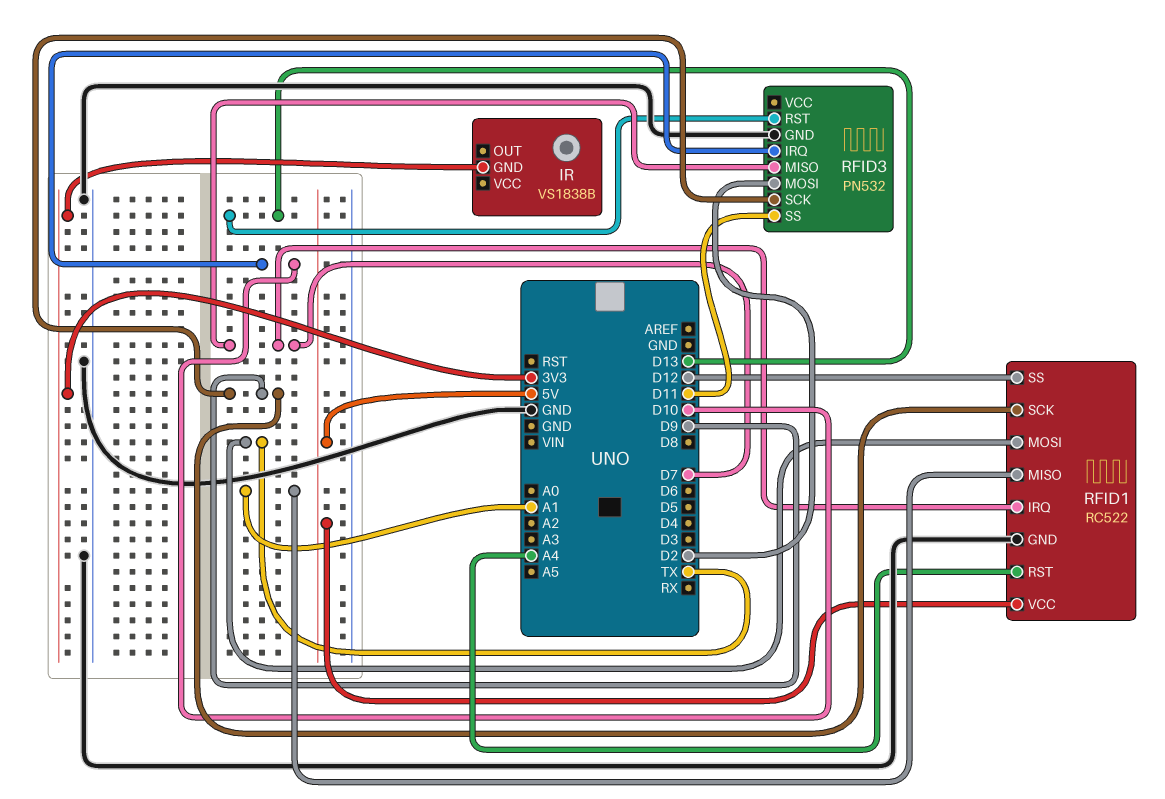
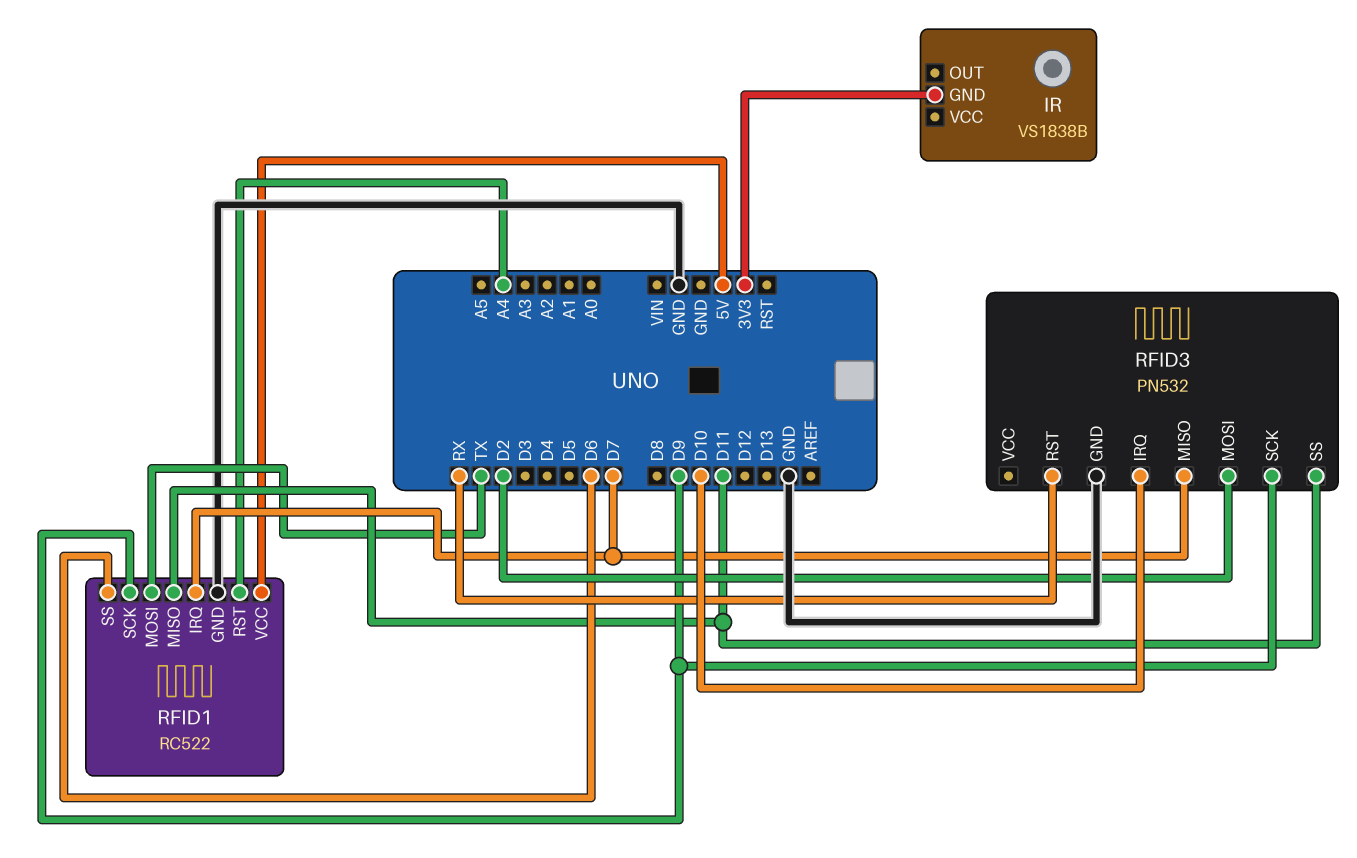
RFID1 pin MISO: A1 -> D11
RFID1 pin SS: D12 -> D6
RFID3 pin RST: D13 -> RX

